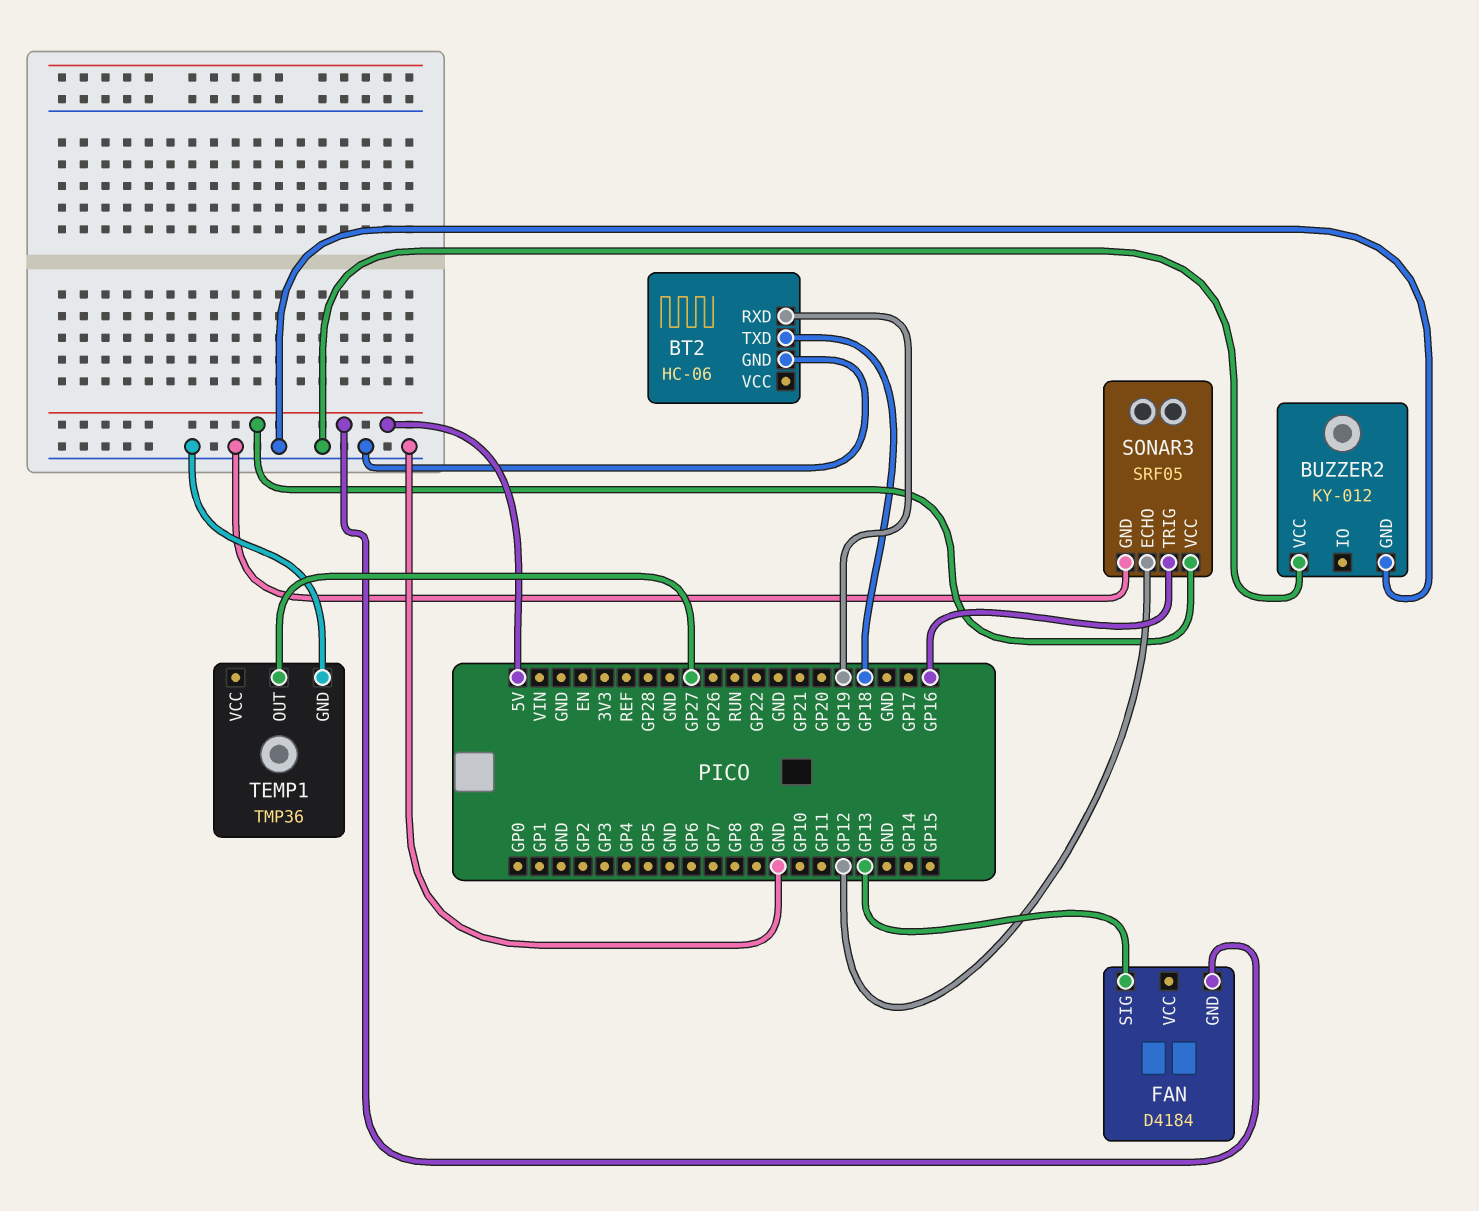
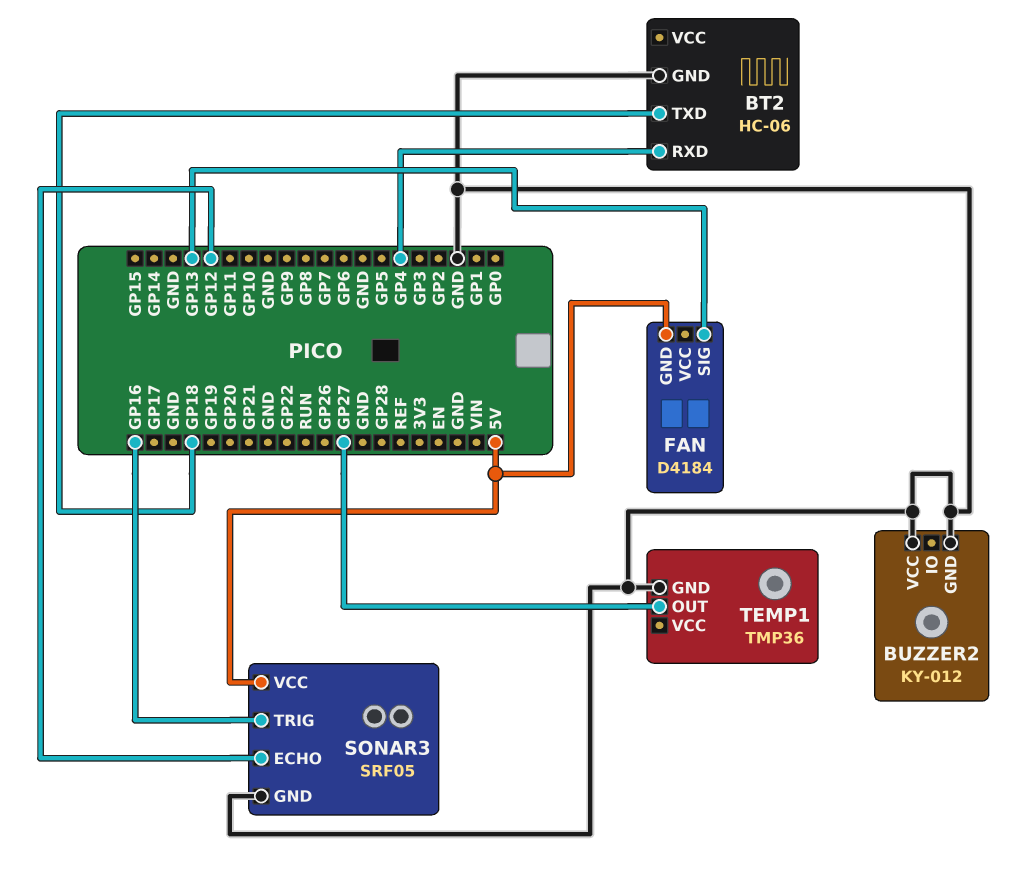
BT2 pin RXD: GP19 -> GP4

